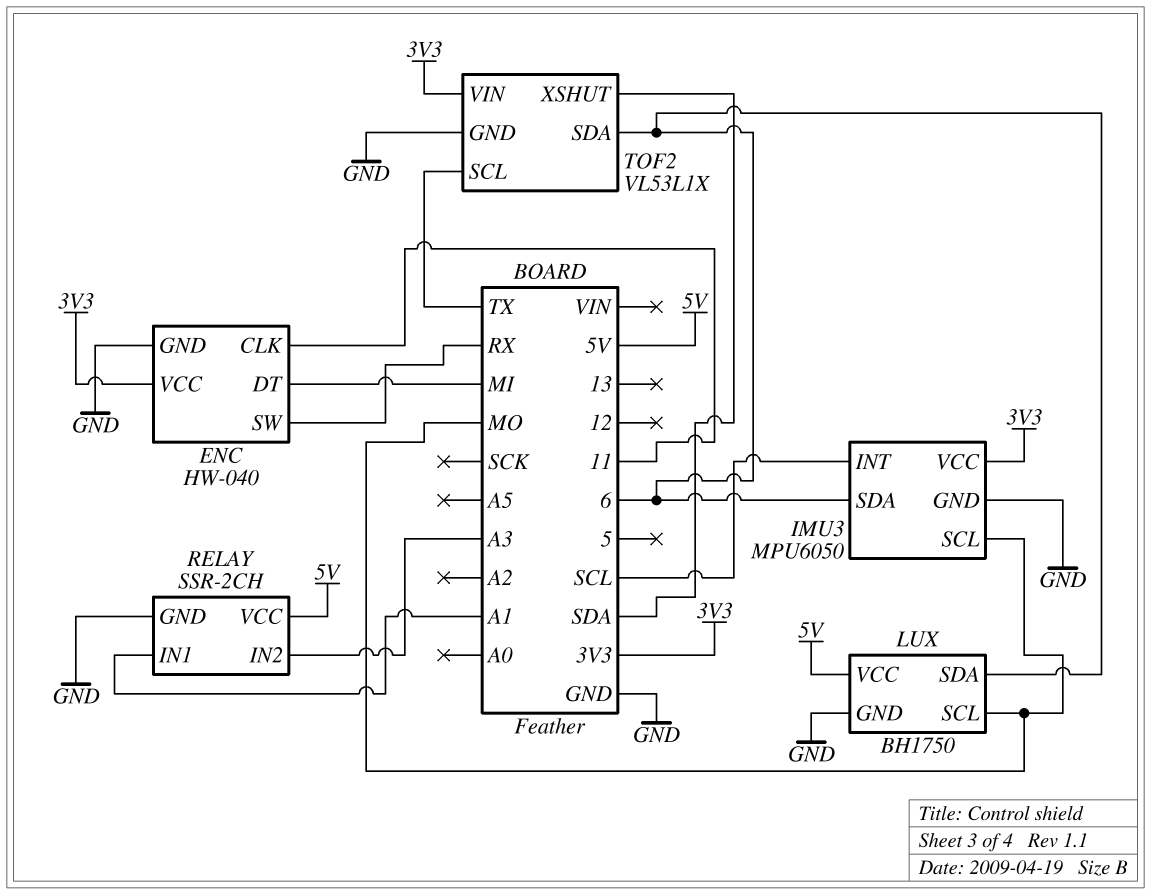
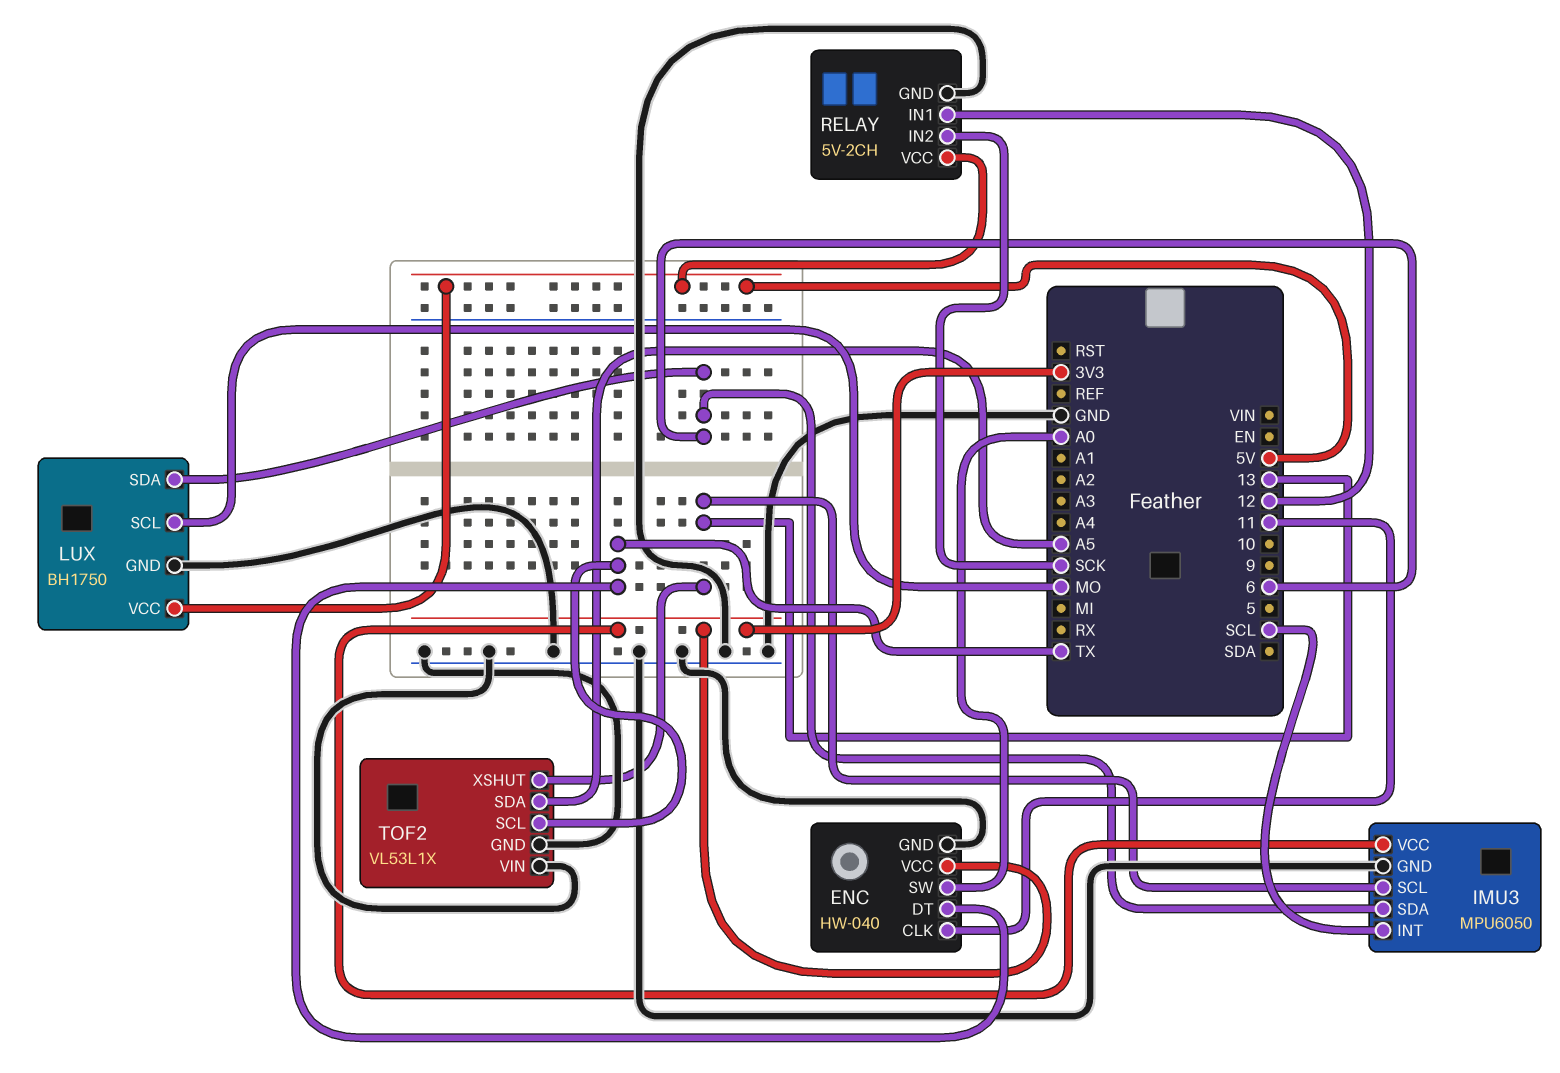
ENC pin DT: MI -> TX
ENC pin SW: RX -> A0
IMU3 pin SCL: MO -> 13
RELAY: SSR-2CH -> 5V-2CH
RELAY pin IN1: A1 -> 12
RELAY pin IN2: A3 -> SCK
TOF2 pin SDA: 6 -> A5
TOF2 pin VIN: 3V3 -> GND
TOF2 pin XSHUT: SDA -> 13

